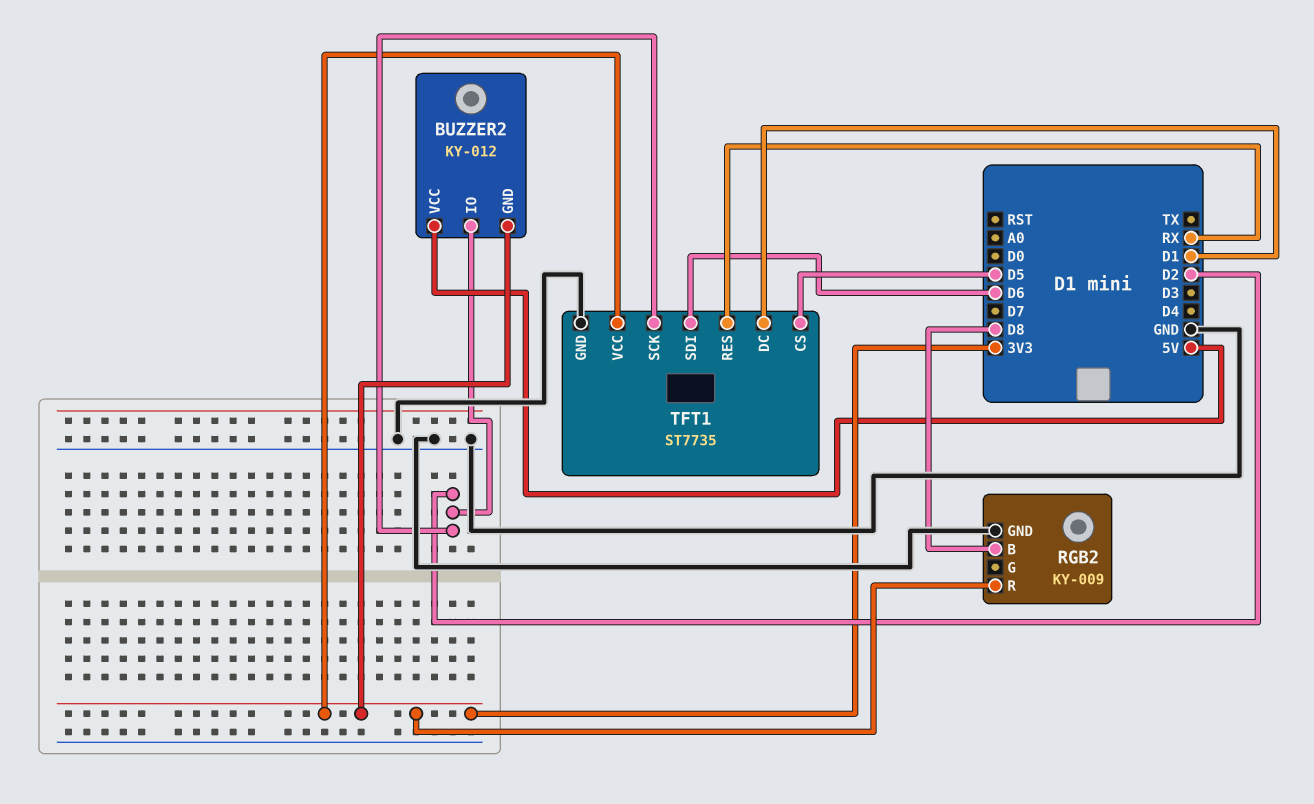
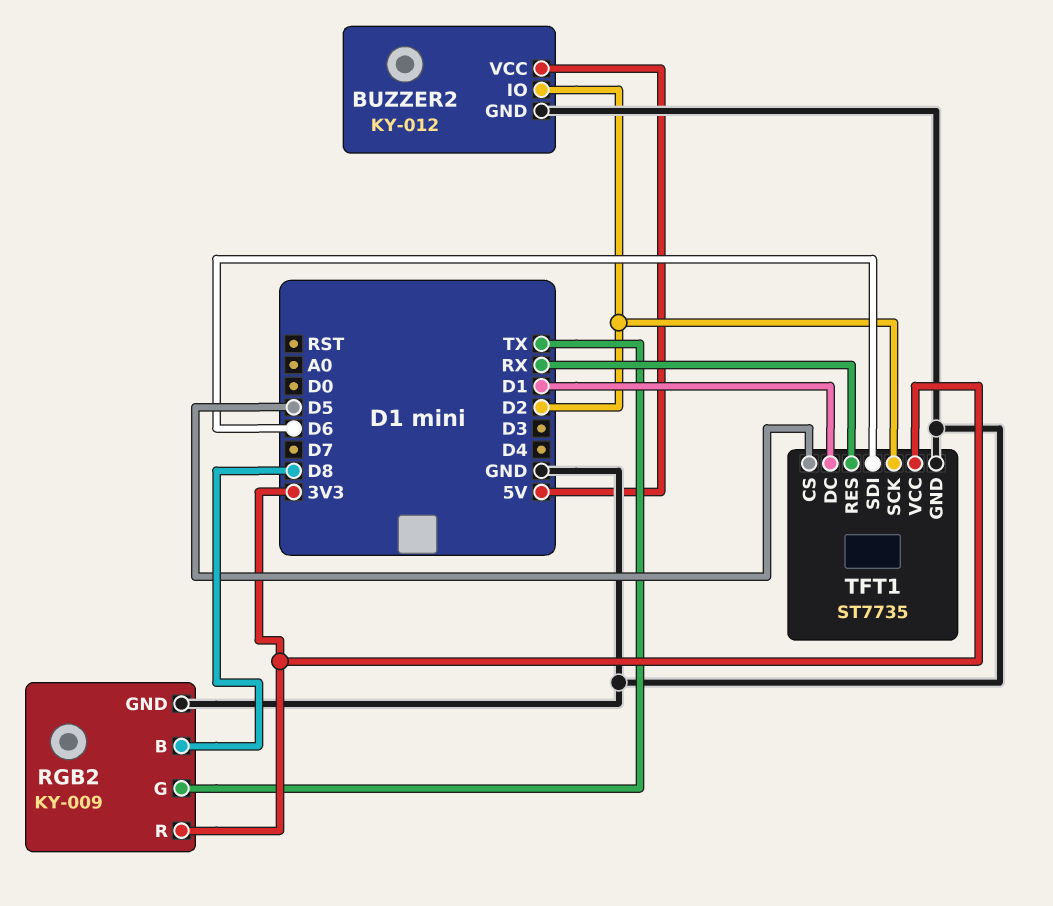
BUZZER2 pin GND: 3V3 -> GND
RGB2 pin G: none -> TX

